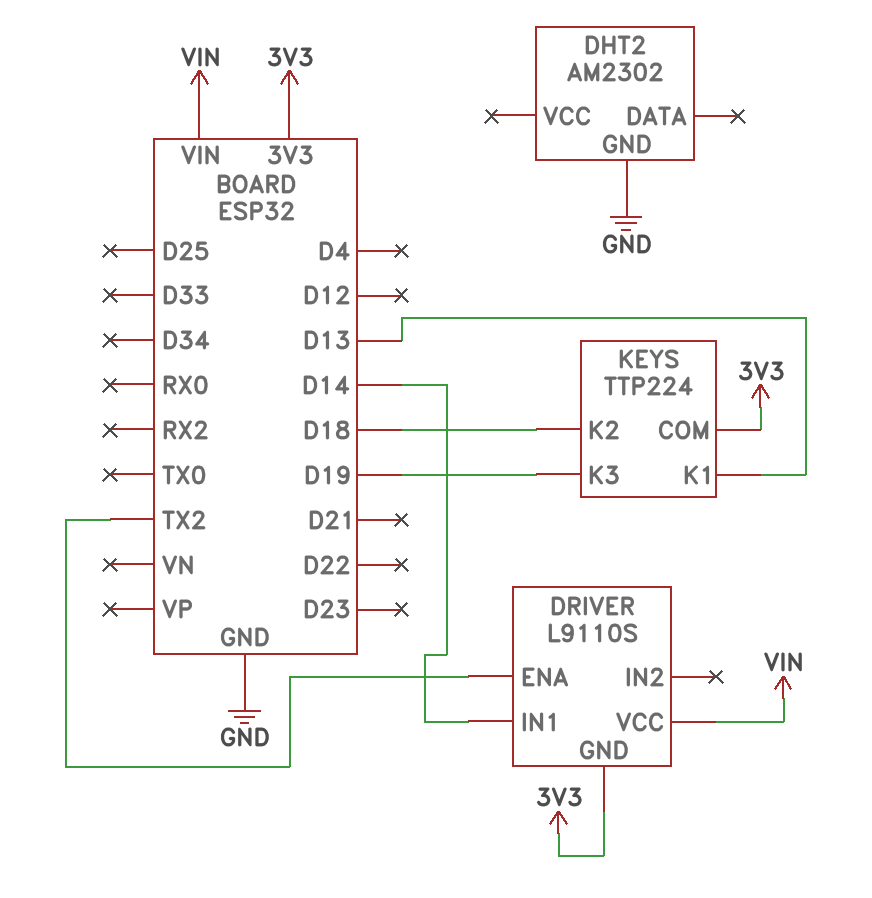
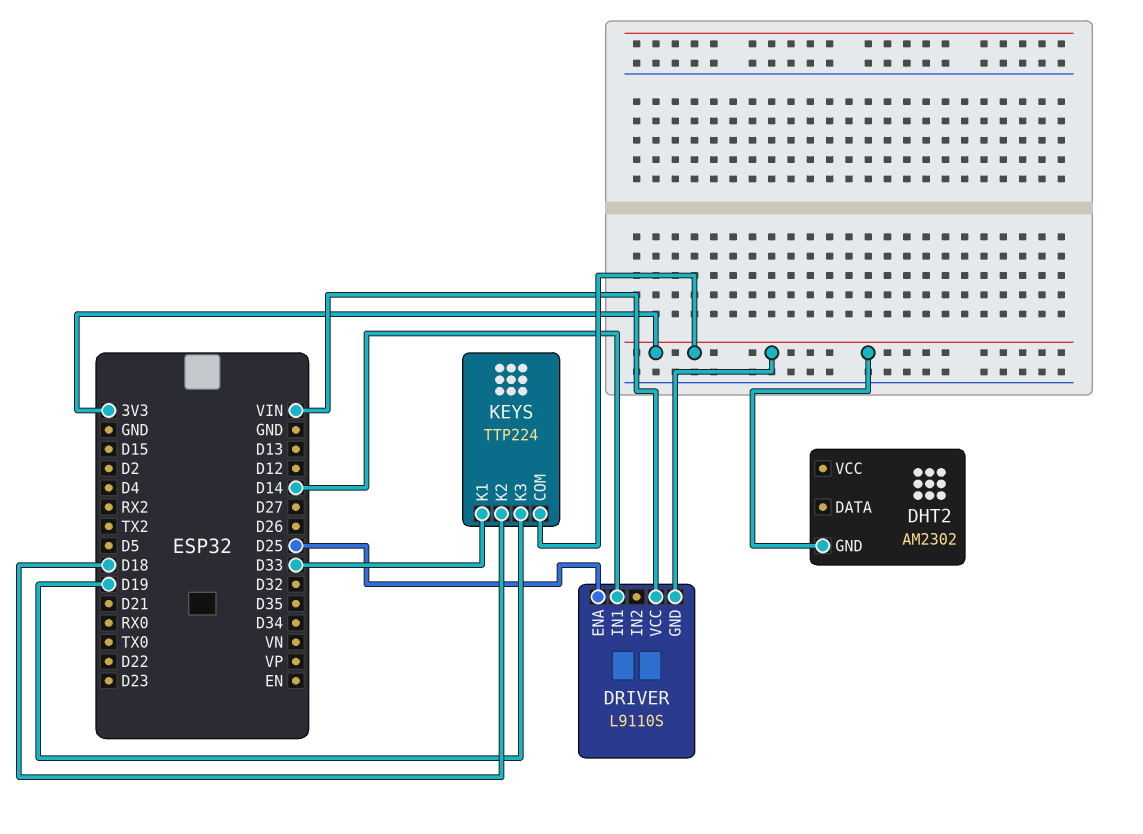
DHT2 pin GND: GND -> 3V3
DRIVER pin ENA: TX2 -> D25
KEYS pin K1: D13 -> D33

